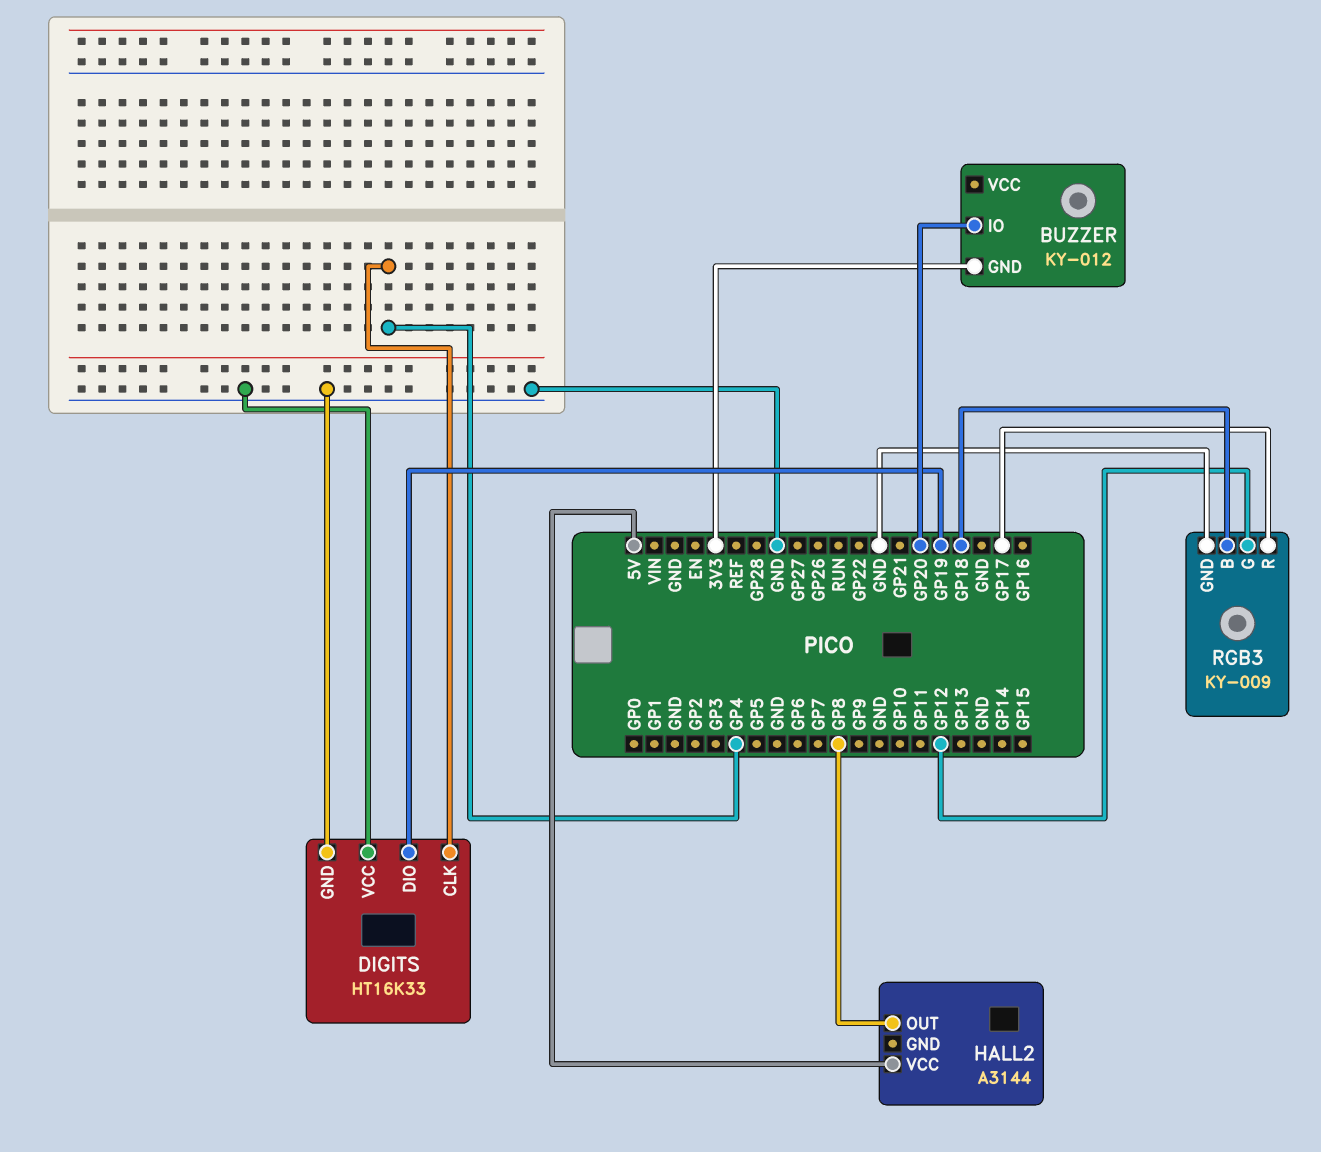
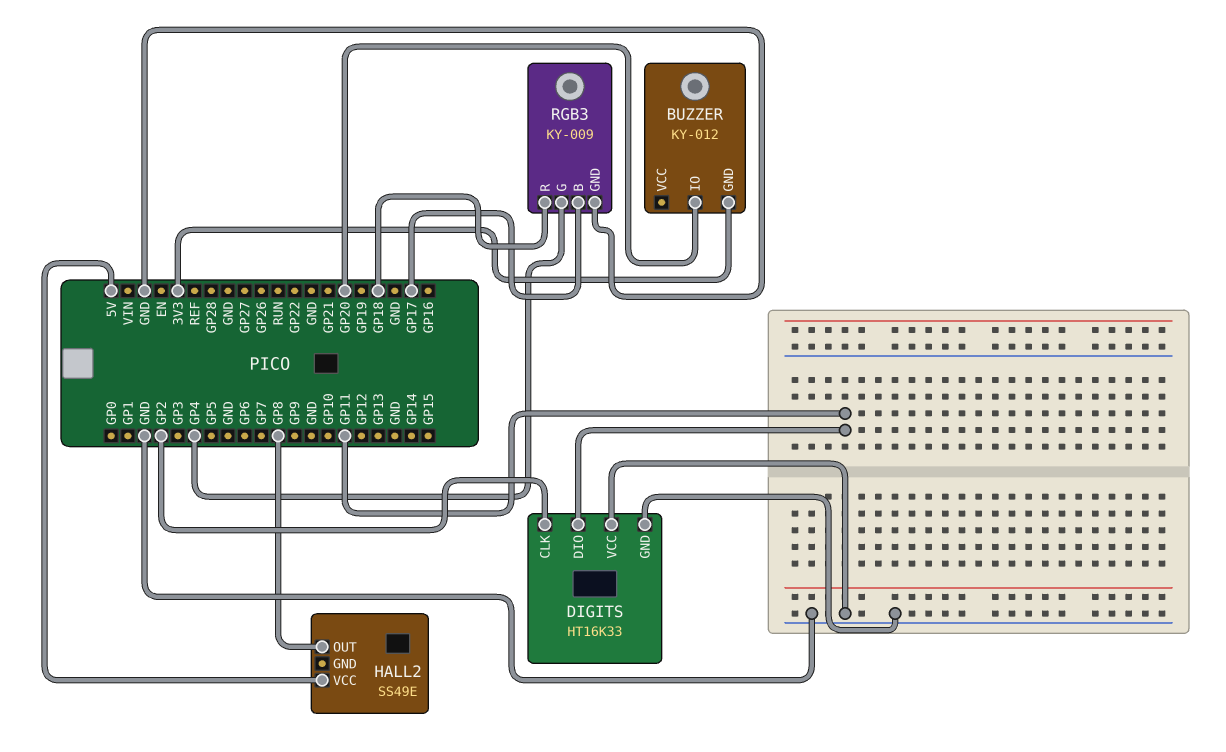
DIGITS pin CLK: GP4 -> GP2
DIGITS pin DIO: GP19 -> GP11
HALL2: A3144 -> SS49E
RGB3 pin B: GP18 -> GP17
RGB3 pin G: GP12 -> GP4
RGB3 pin R: GP17 -> GP18

